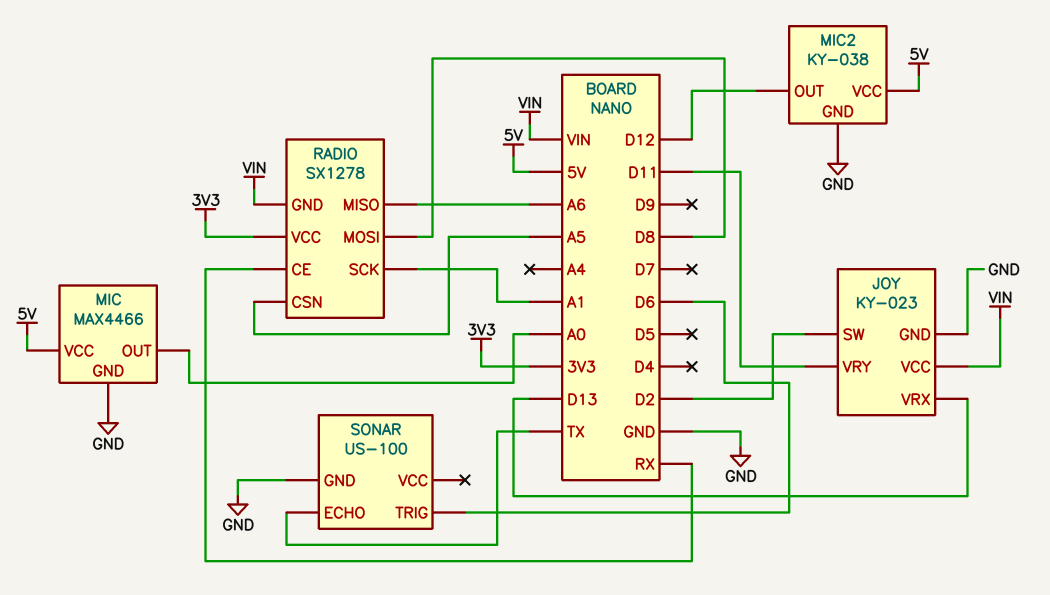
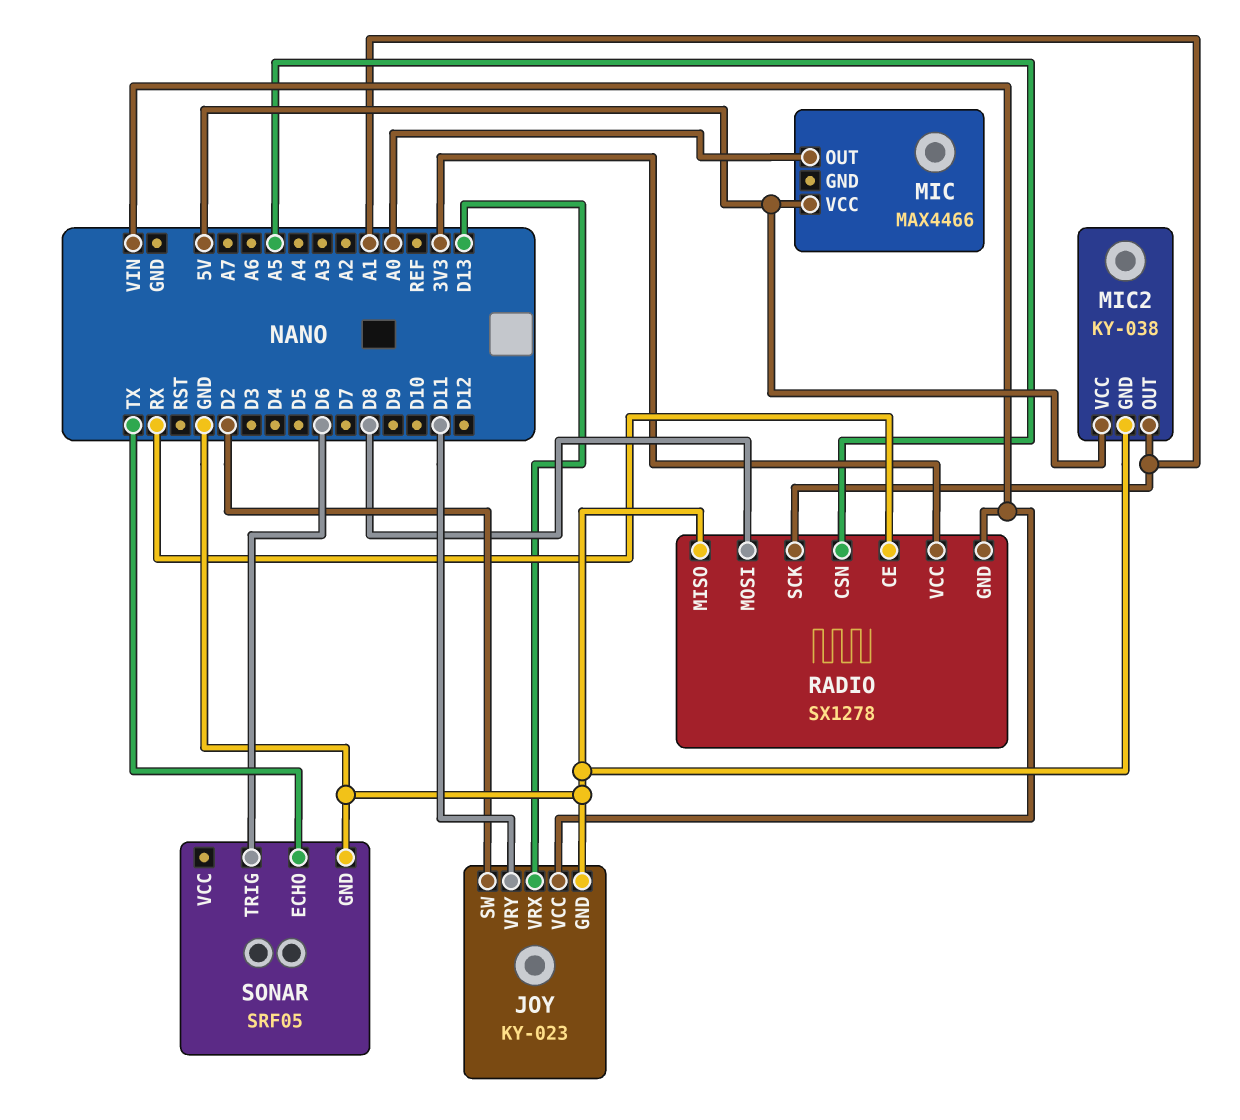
MIC pin GND: GND -> none
MIC2 pin OUT: D12 -> A1
RADIO pin MISO: A6 -> GND
SONAR: US-100 -> SRF05

